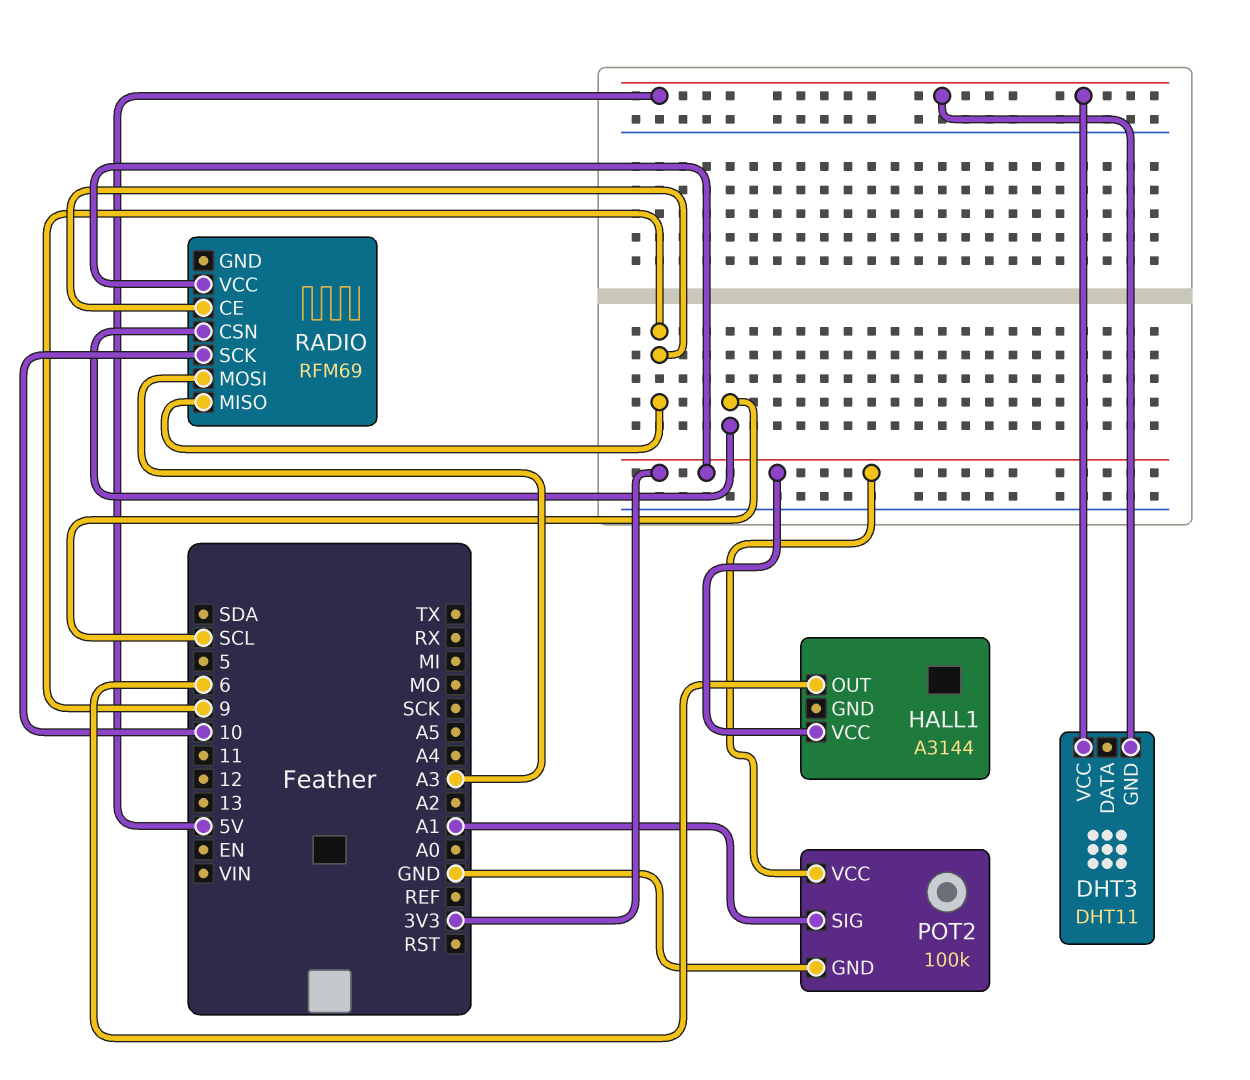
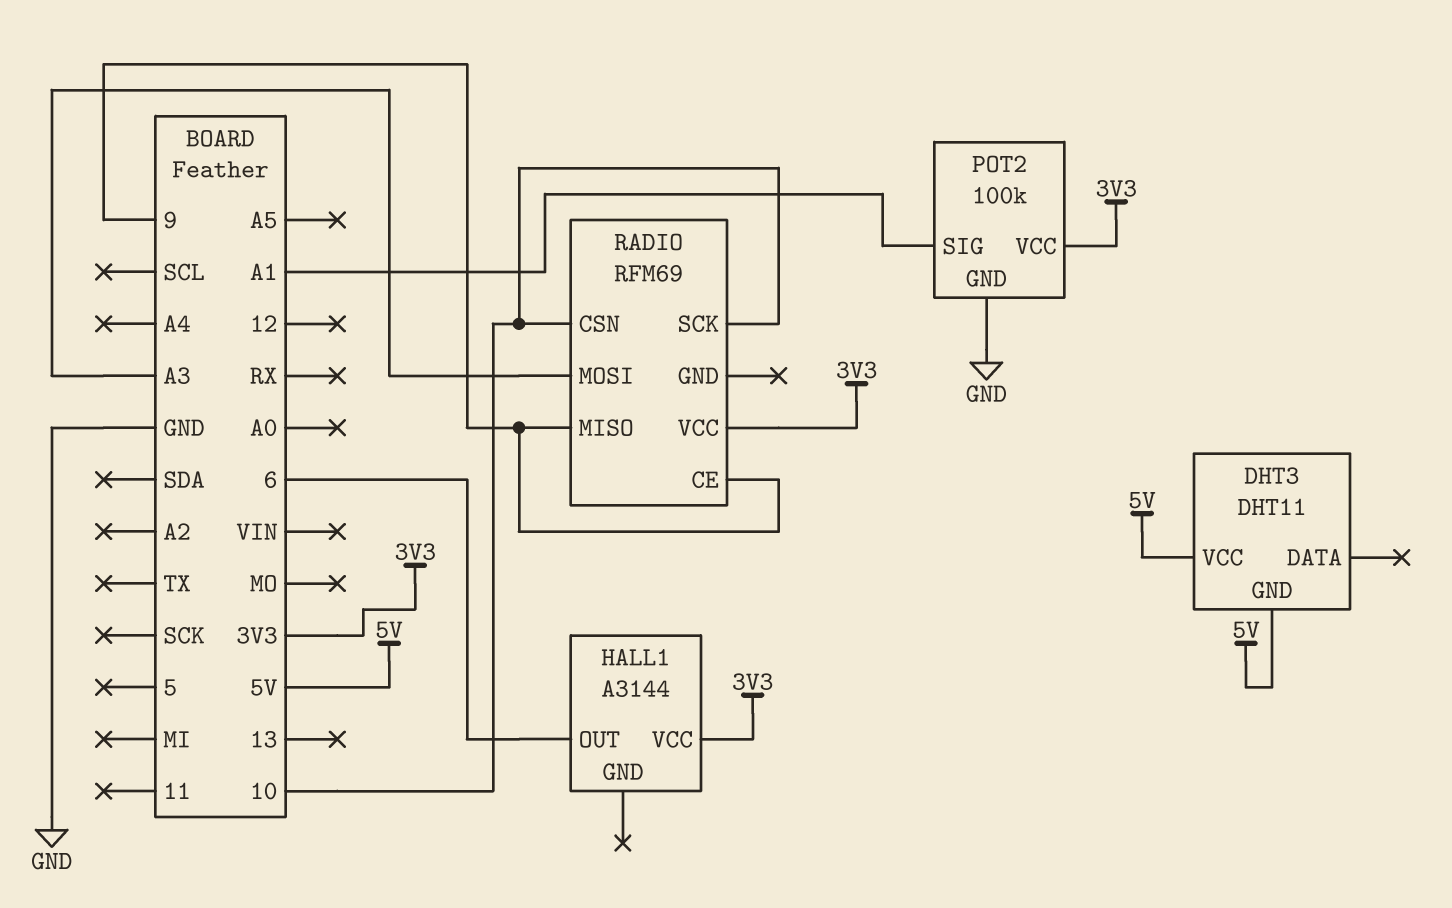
RADIO pin CSN: SCL -> 10

